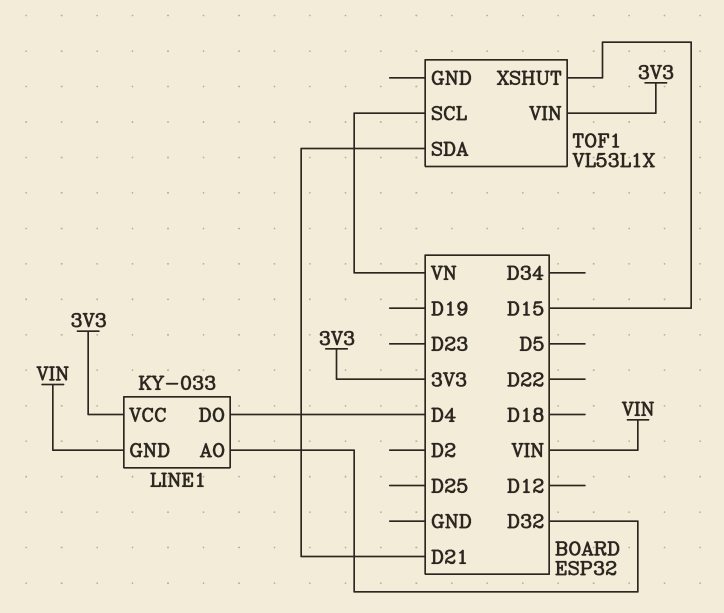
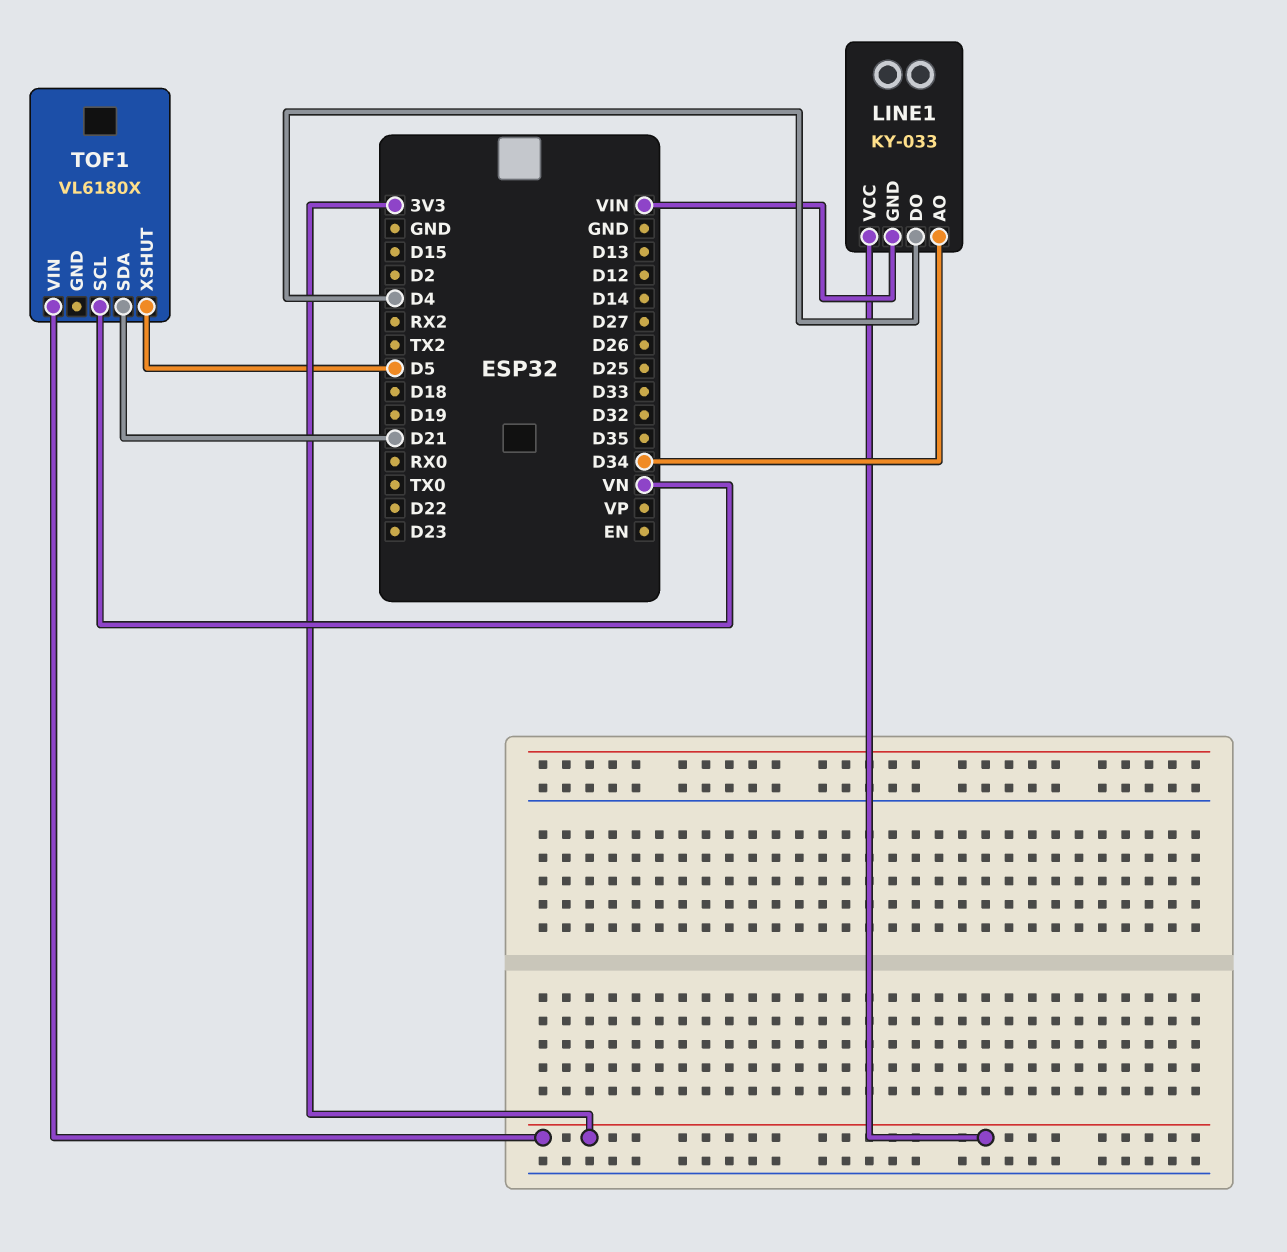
LINE1 pin AO: D32 -> D34
TOF1: VL53L1X -> VL6180X
TOF1 pin XSHUT: D15 -> D5

